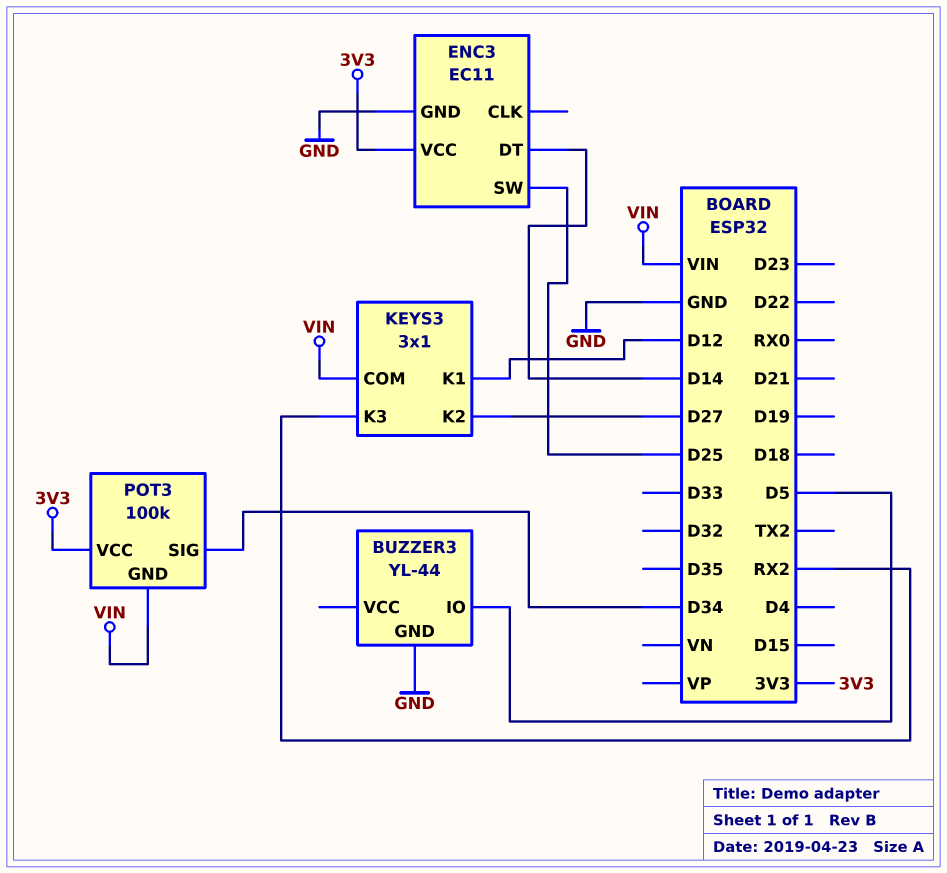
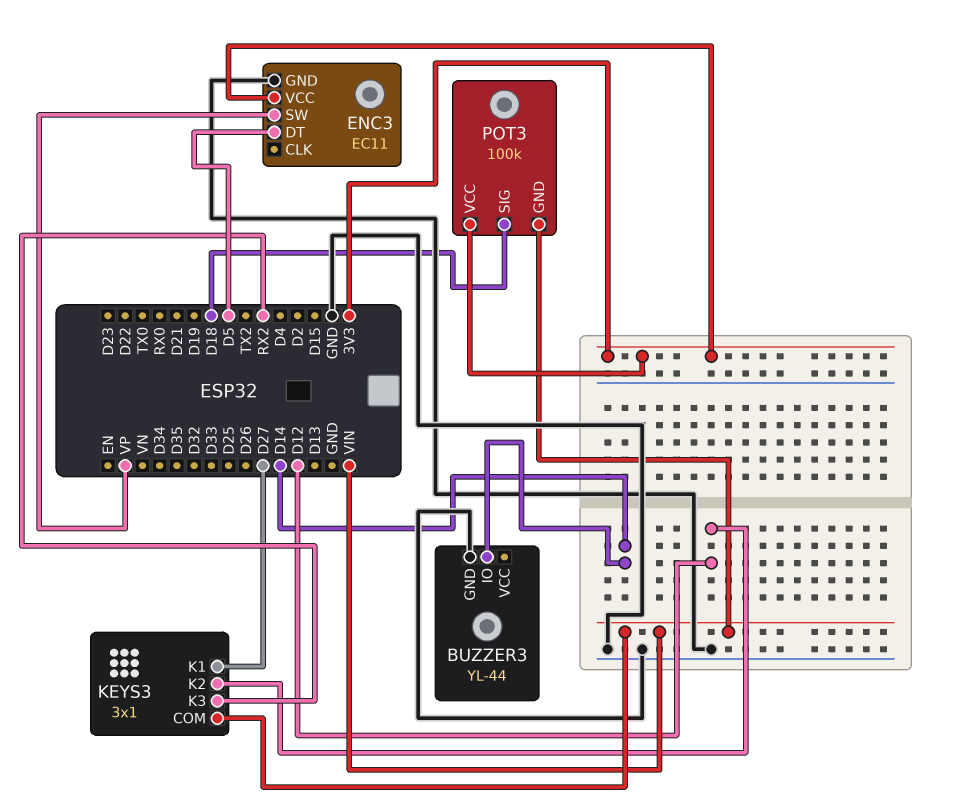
BUZZER3 pin IO: D5 -> D14
ENC3 pin DT: D14 -> D5
ENC3 pin SW: D25 -> VP
KEYS3 pin K1: D12 -> D27
KEYS3 pin K2: D27 -> D12
POT3 pin SIG: D34 -> D18

